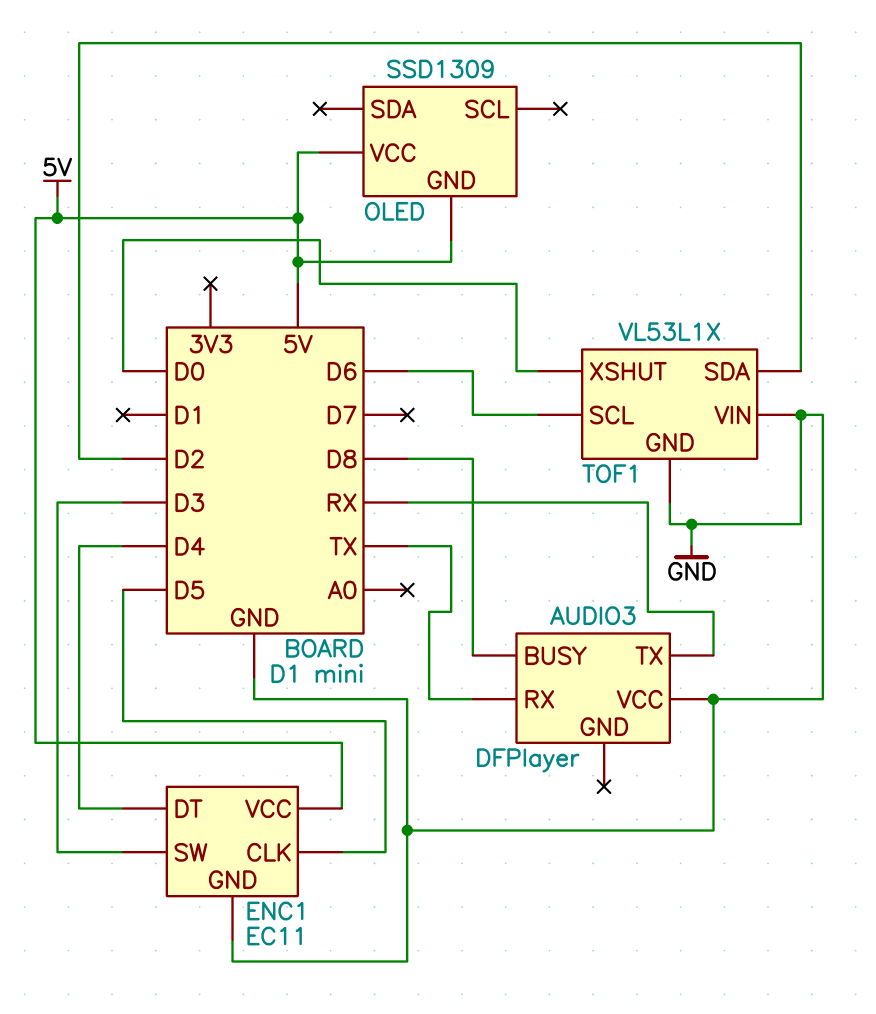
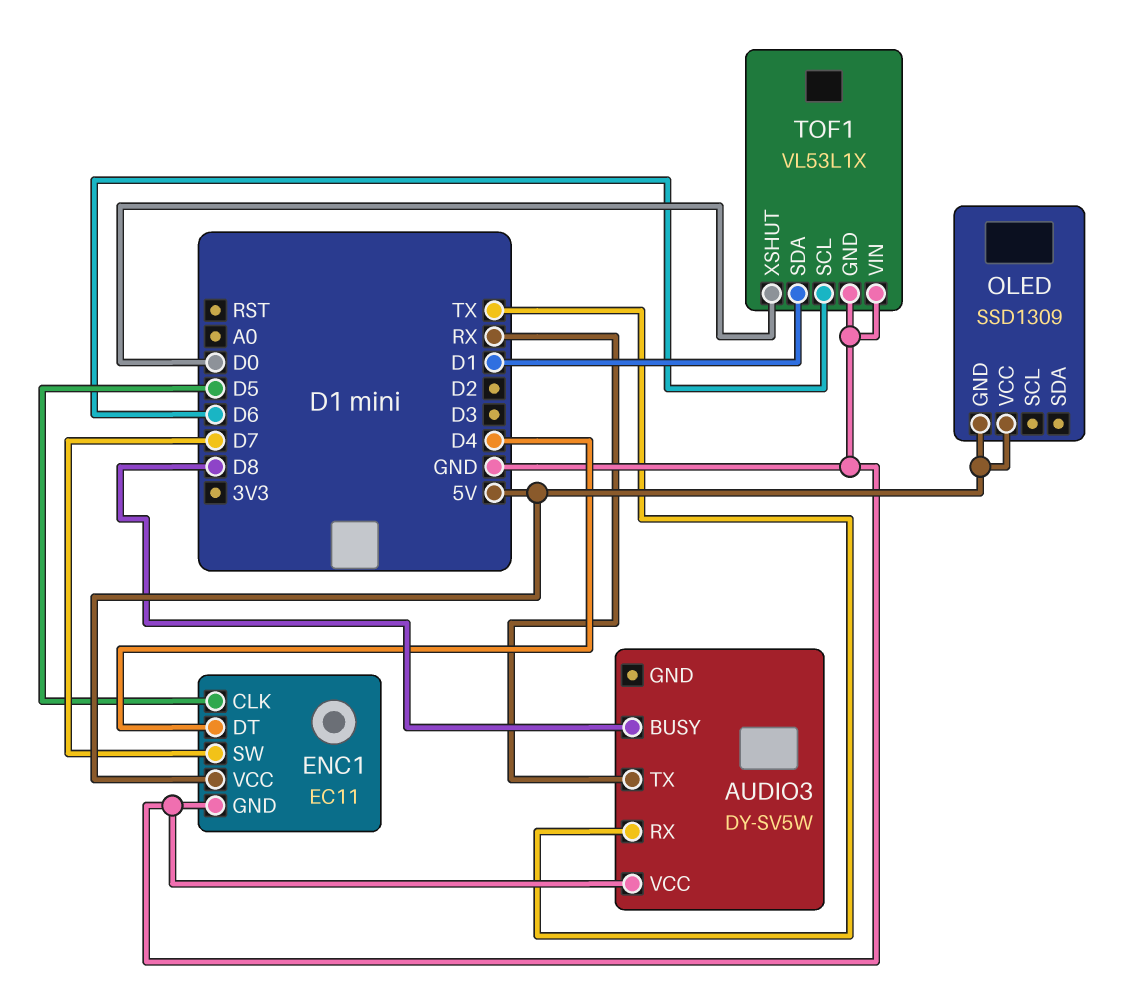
AUDIO3: DFPlayer -> DY-SV5W
ENC1 pin SW: D3 -> D7
TOF1 pin SDA: D2 -> D1

